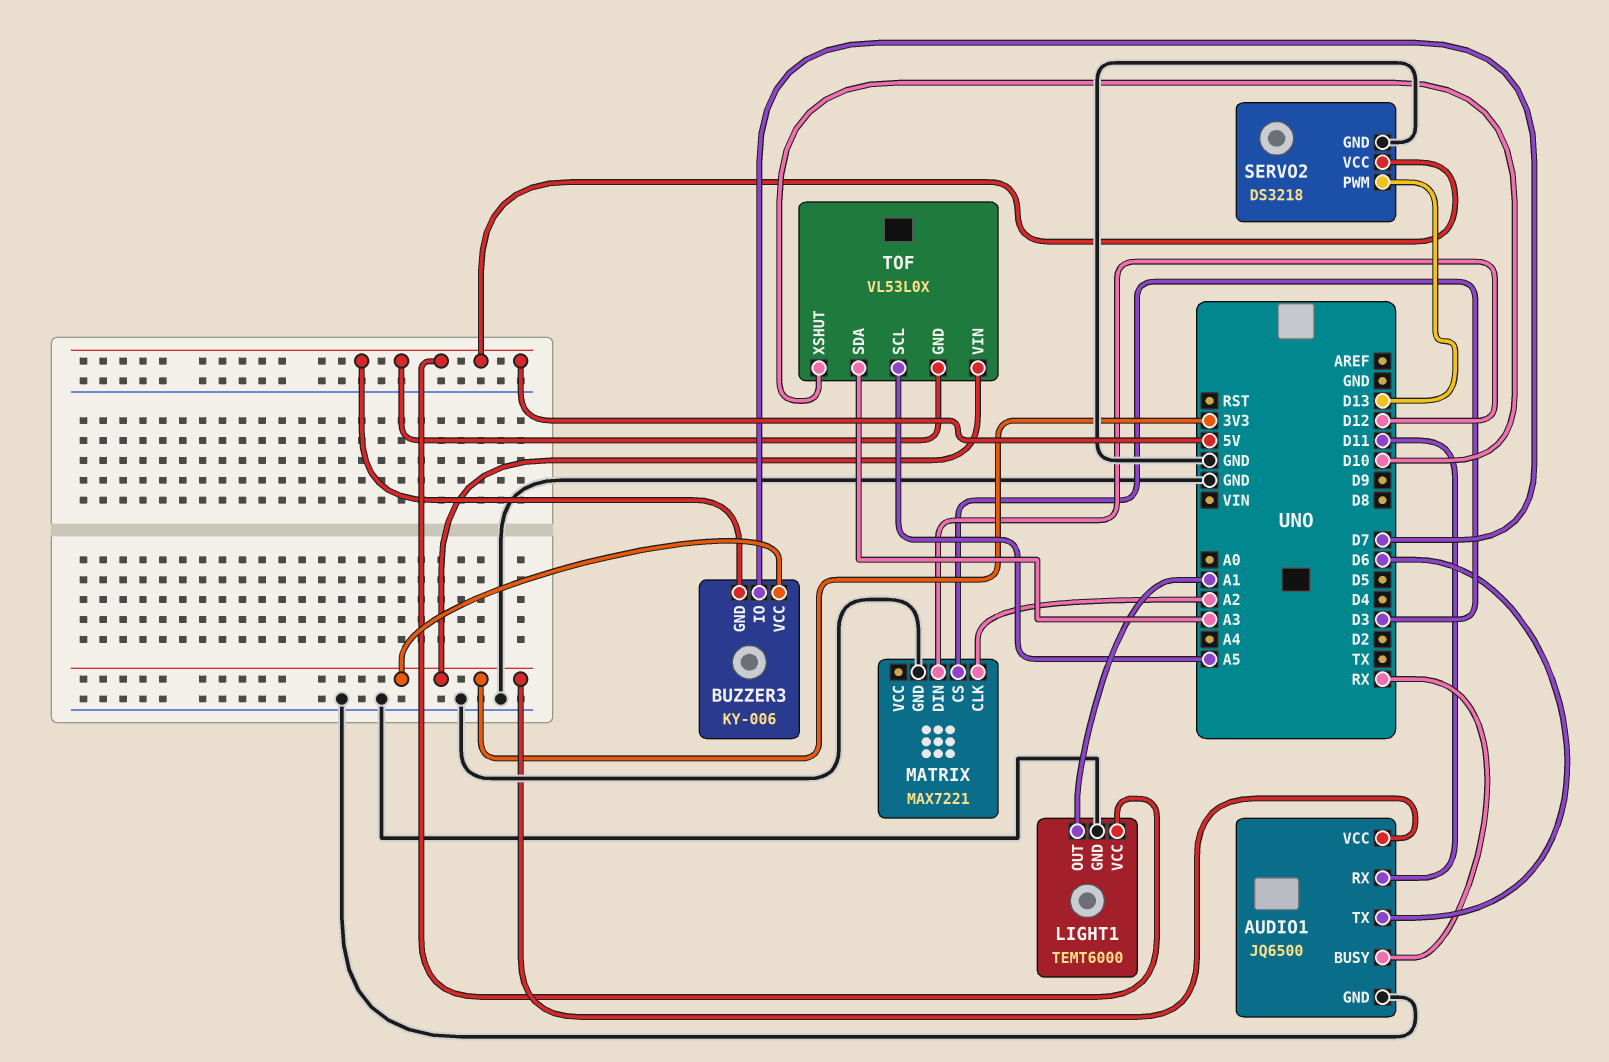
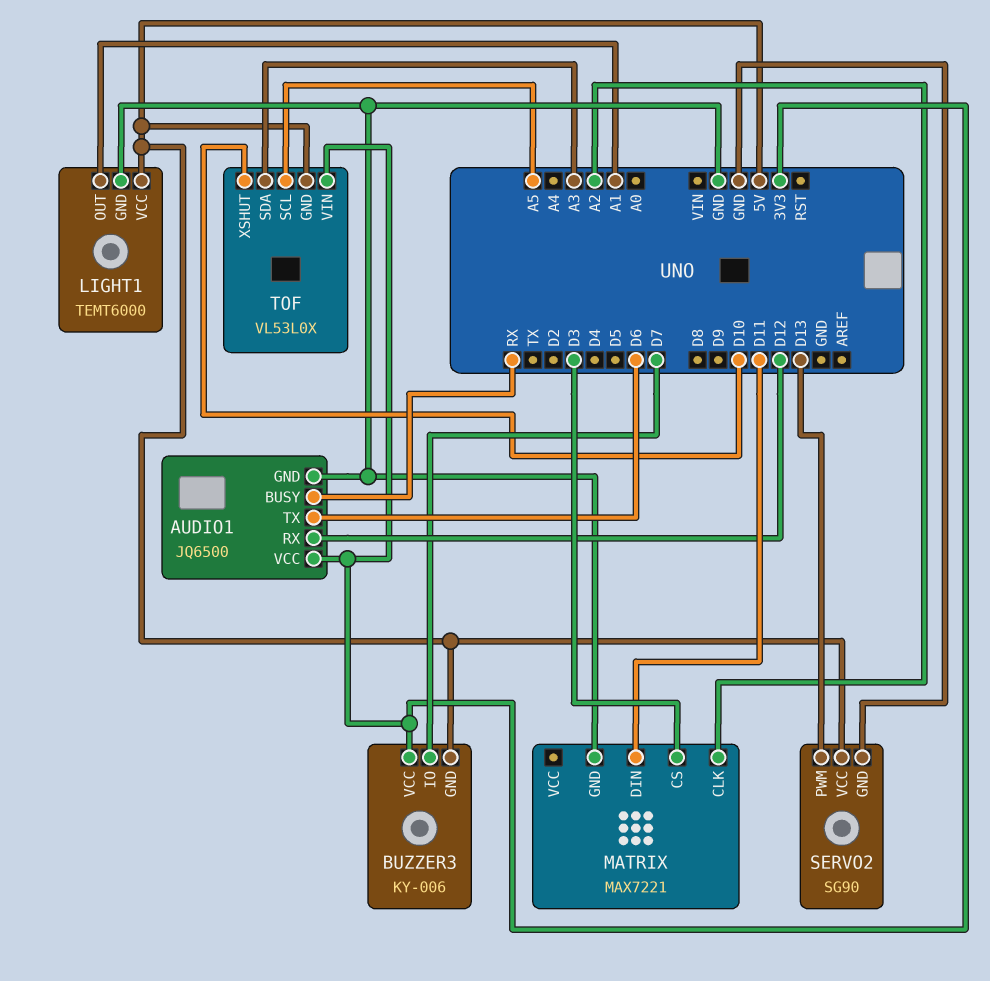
AUDIO1 pin RX: D11 -> D12
MATRIX pin DIN: D12 -> D11
SERVO2: DS3218 -> SG90

